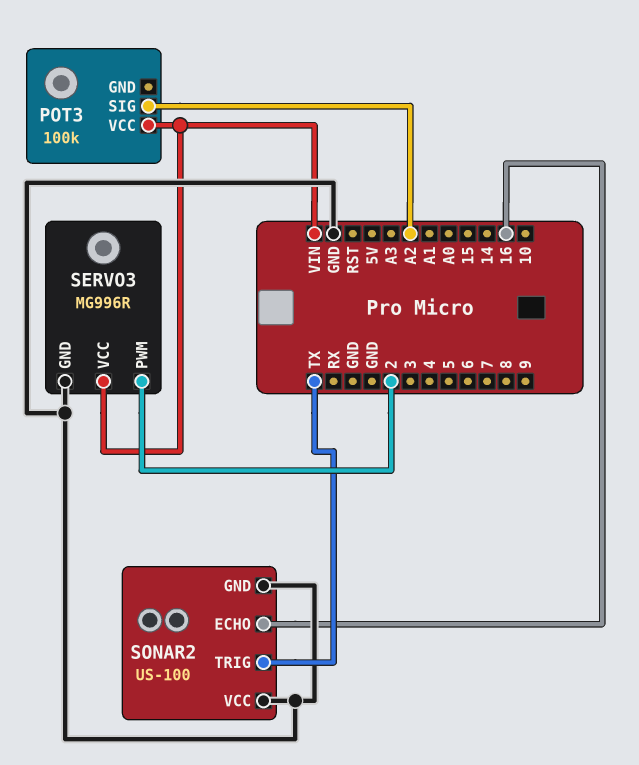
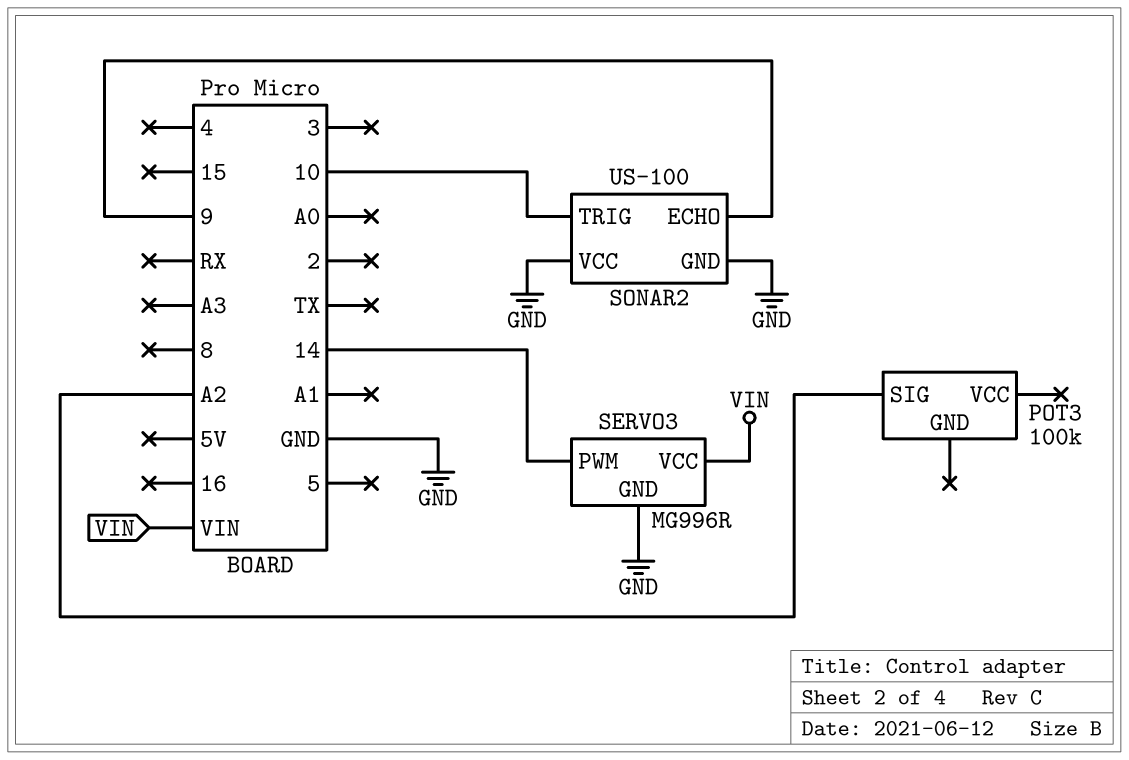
POT3 pin VCC: VIN -> none
SERVO3 pin PWM: 2 -> 14
SONAR2 pin ECHO: 16 -> 9
SONAR2 pin TRIG: TX -> 10

